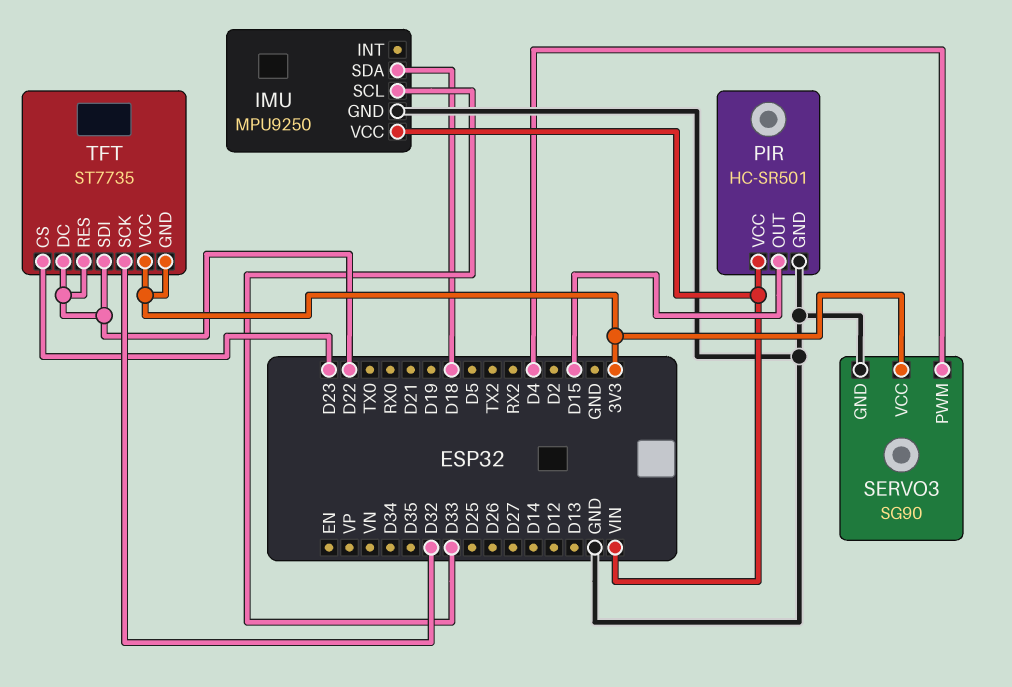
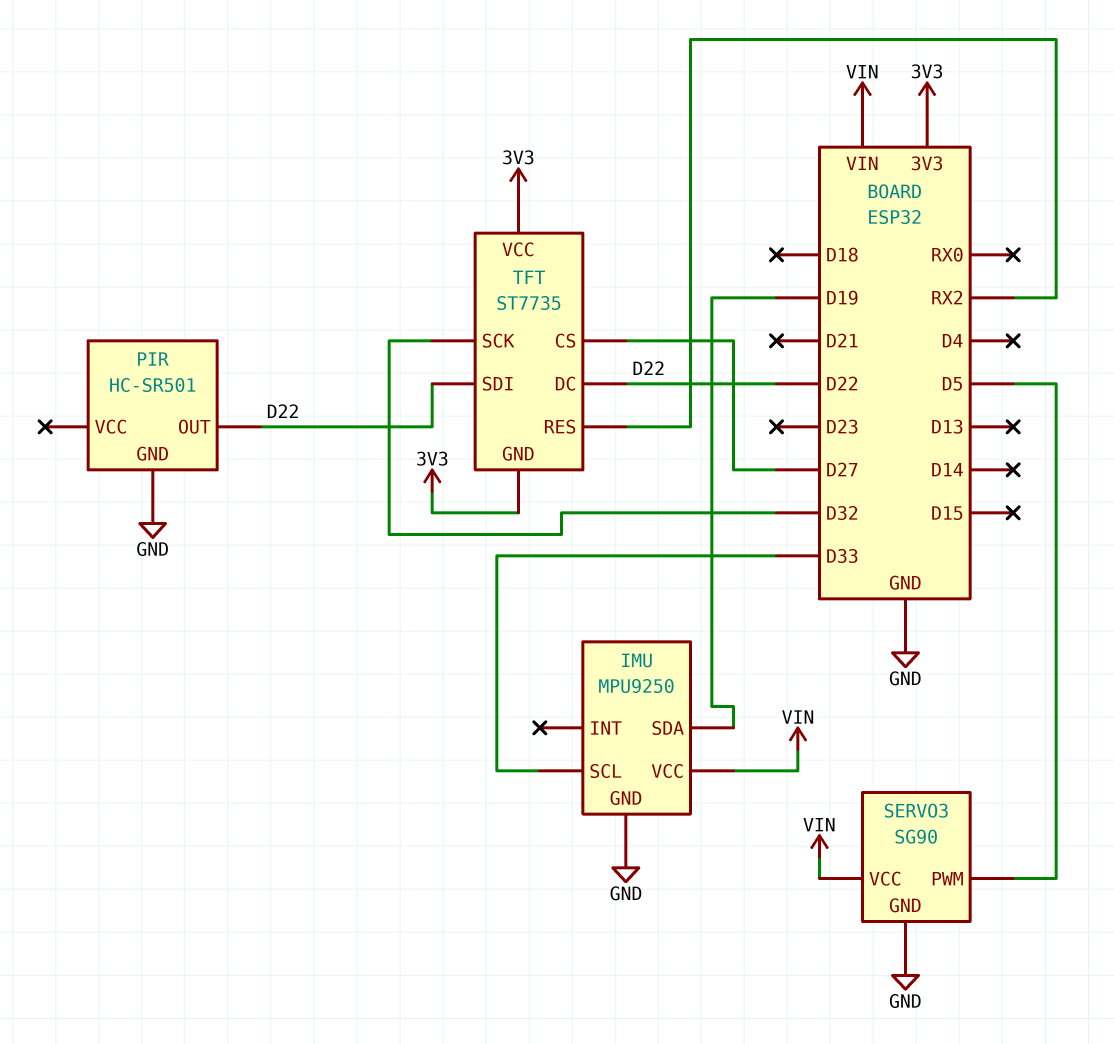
IMU pin SDA: D18 -> D19
PIR pin OUT: D15 -> D22
PIR pin VCC: VIN -> none
SERVO3 pin PWM: D4 -> D5
SERVO3 pin VCC: 3V3 -> VIN
TFT pin CS: D23 -> D27
TFT pin RES: D22 -> RX2

